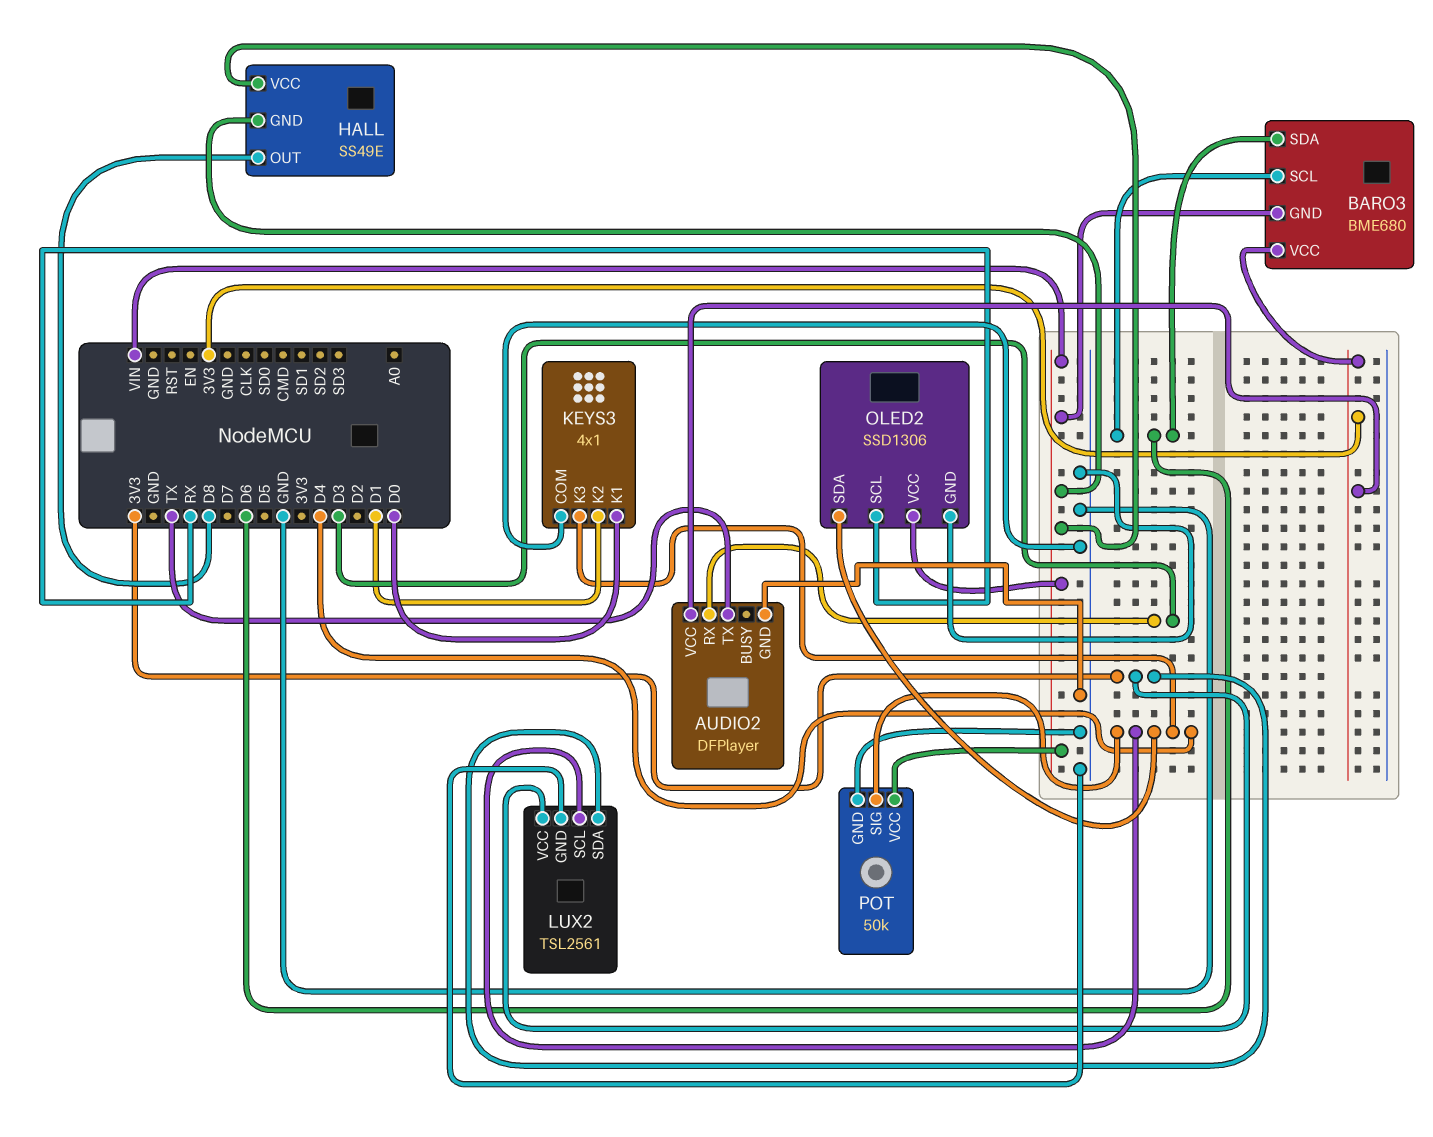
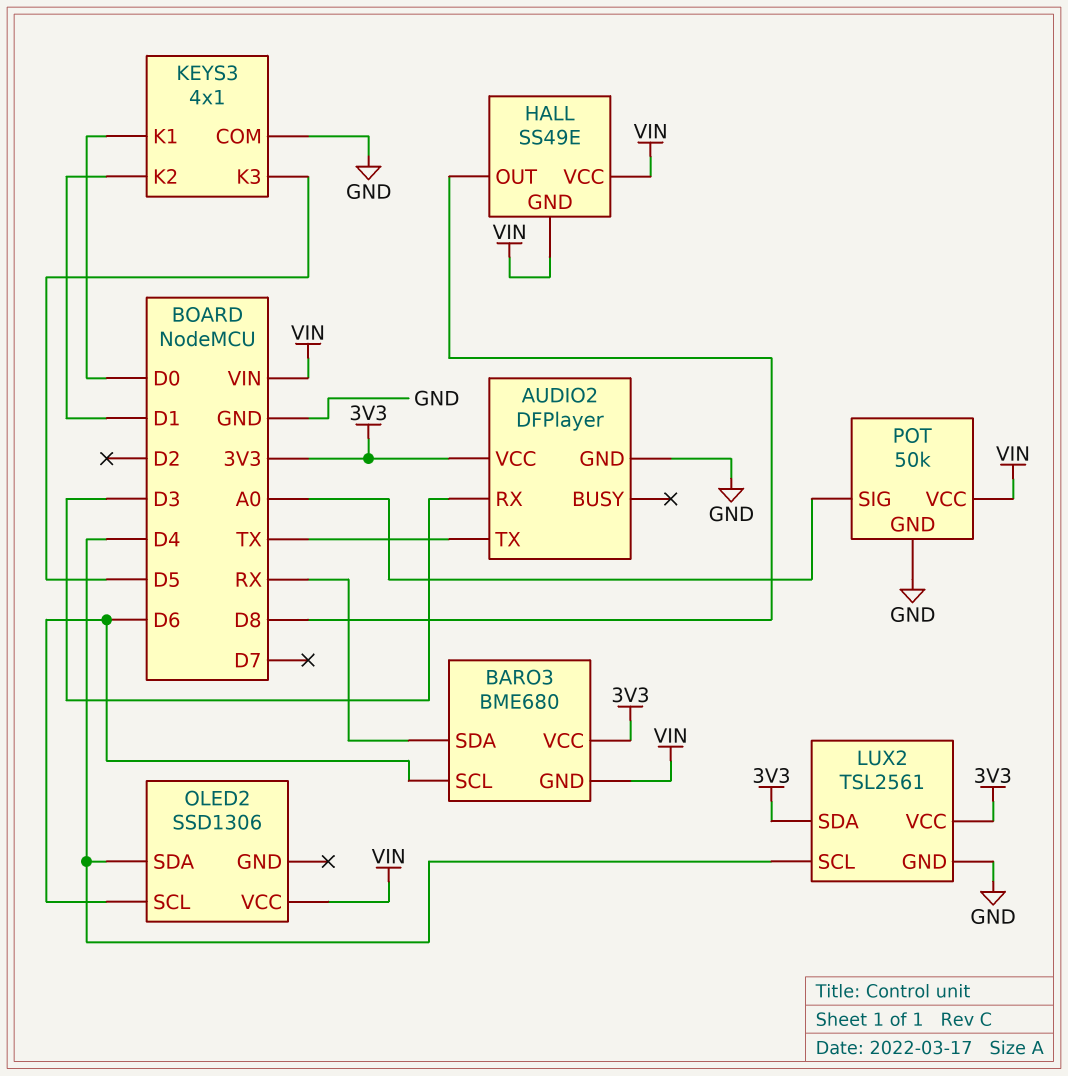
BARO3 pin SDA: D6 -> RX
KEYS3 pin K3: D4 -> D5
OLED2 pin GND: GND -> none
OLED2 pin SCL: RX -> D6
POT pin SIG: D4 -> A0

